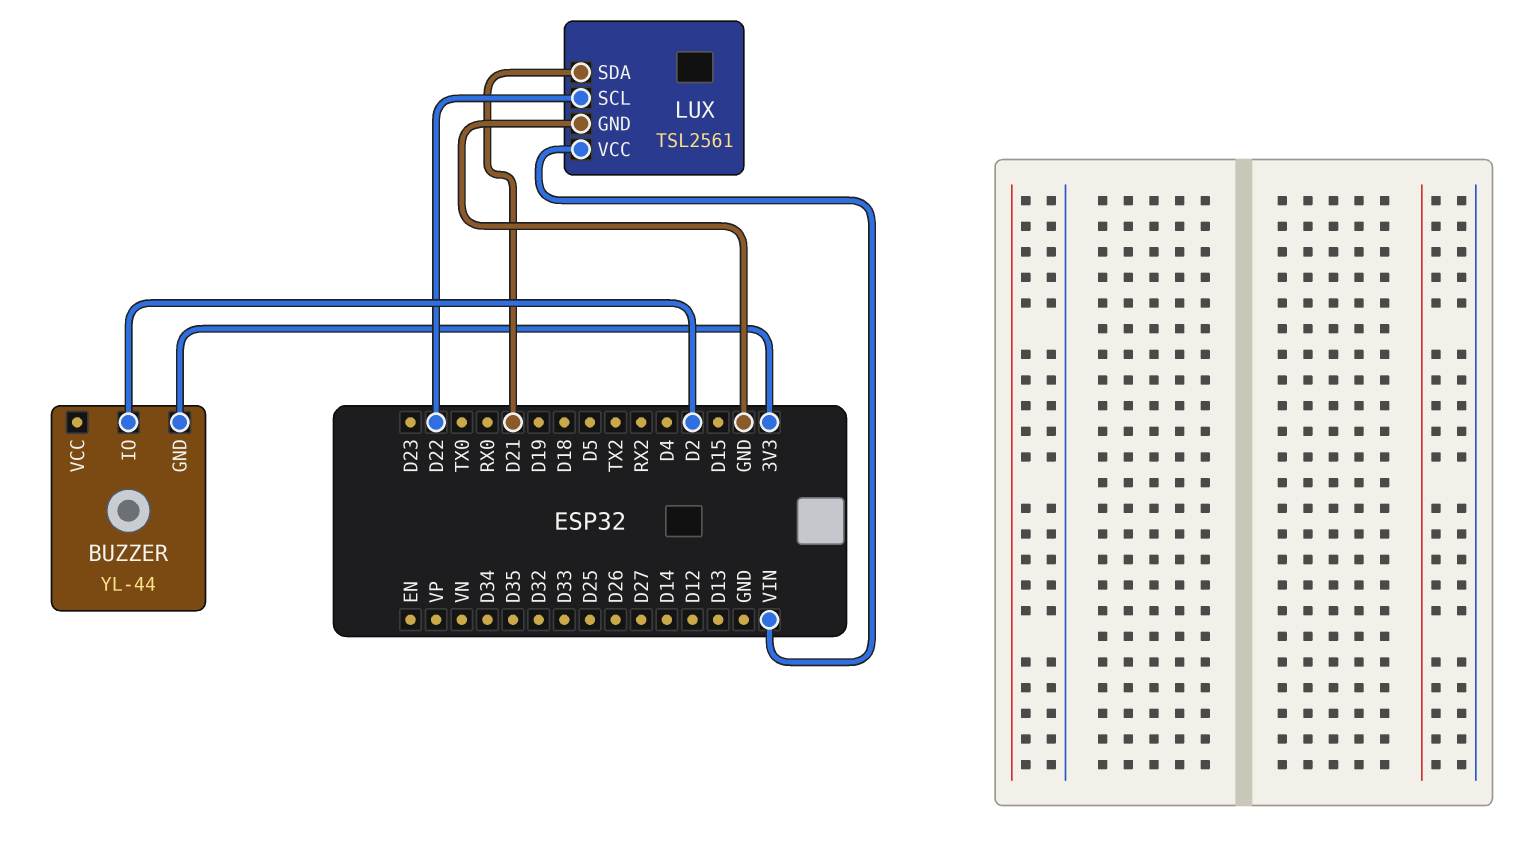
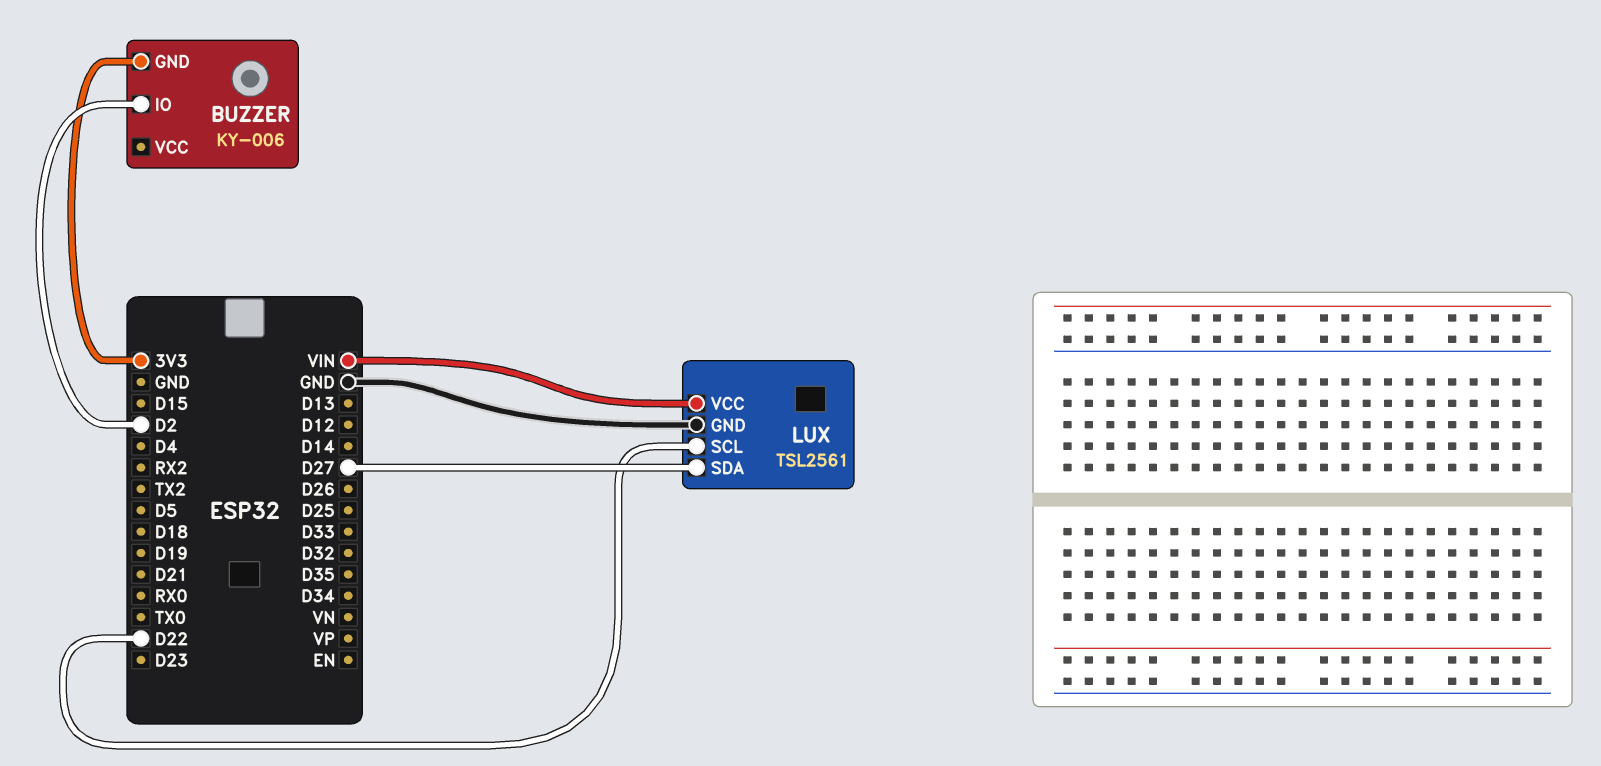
BUZZER: YL-44 -> KY-006
LUX pin SDA: D21 -> D27

